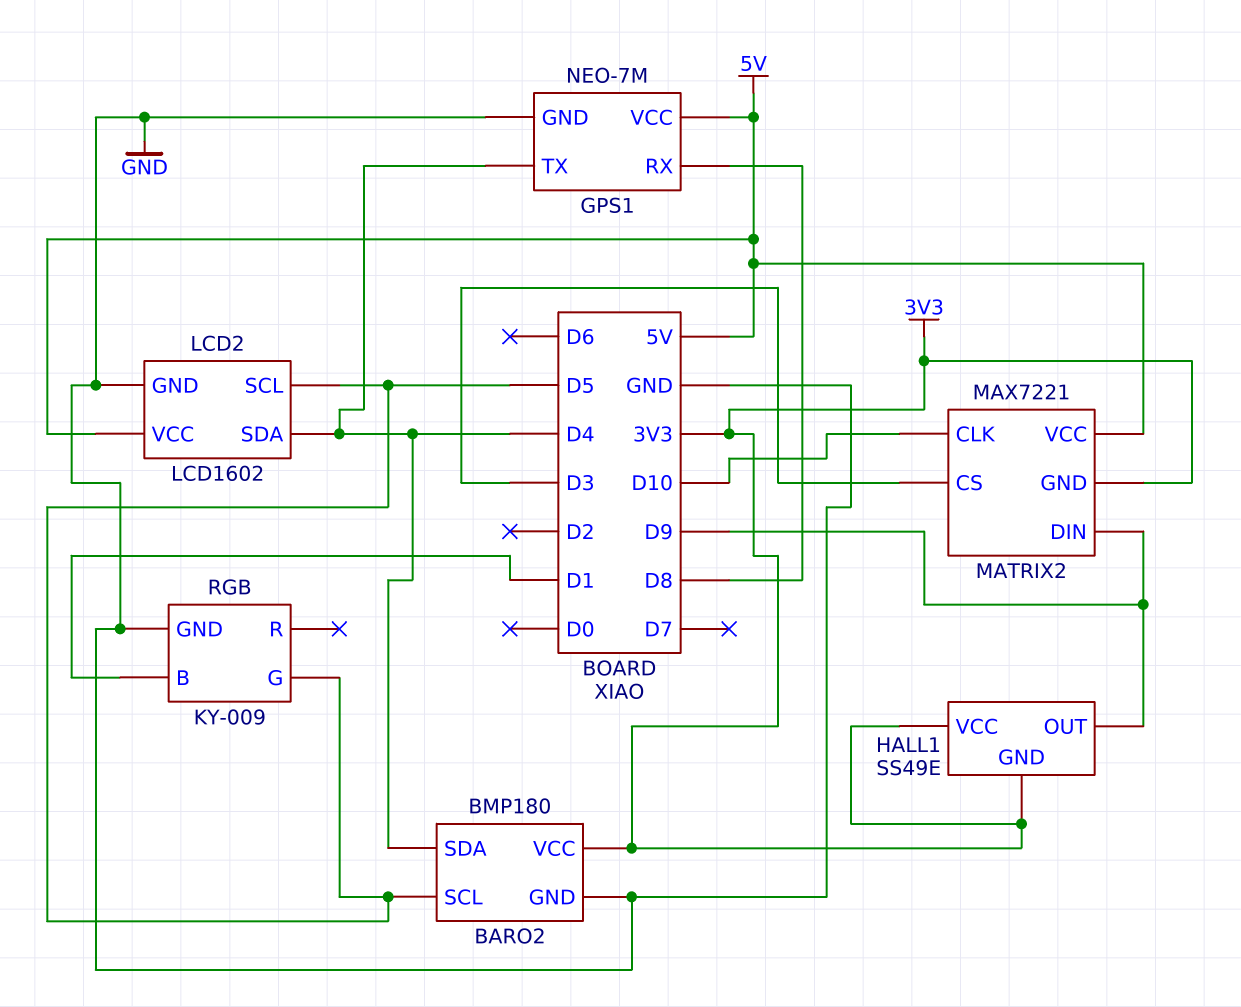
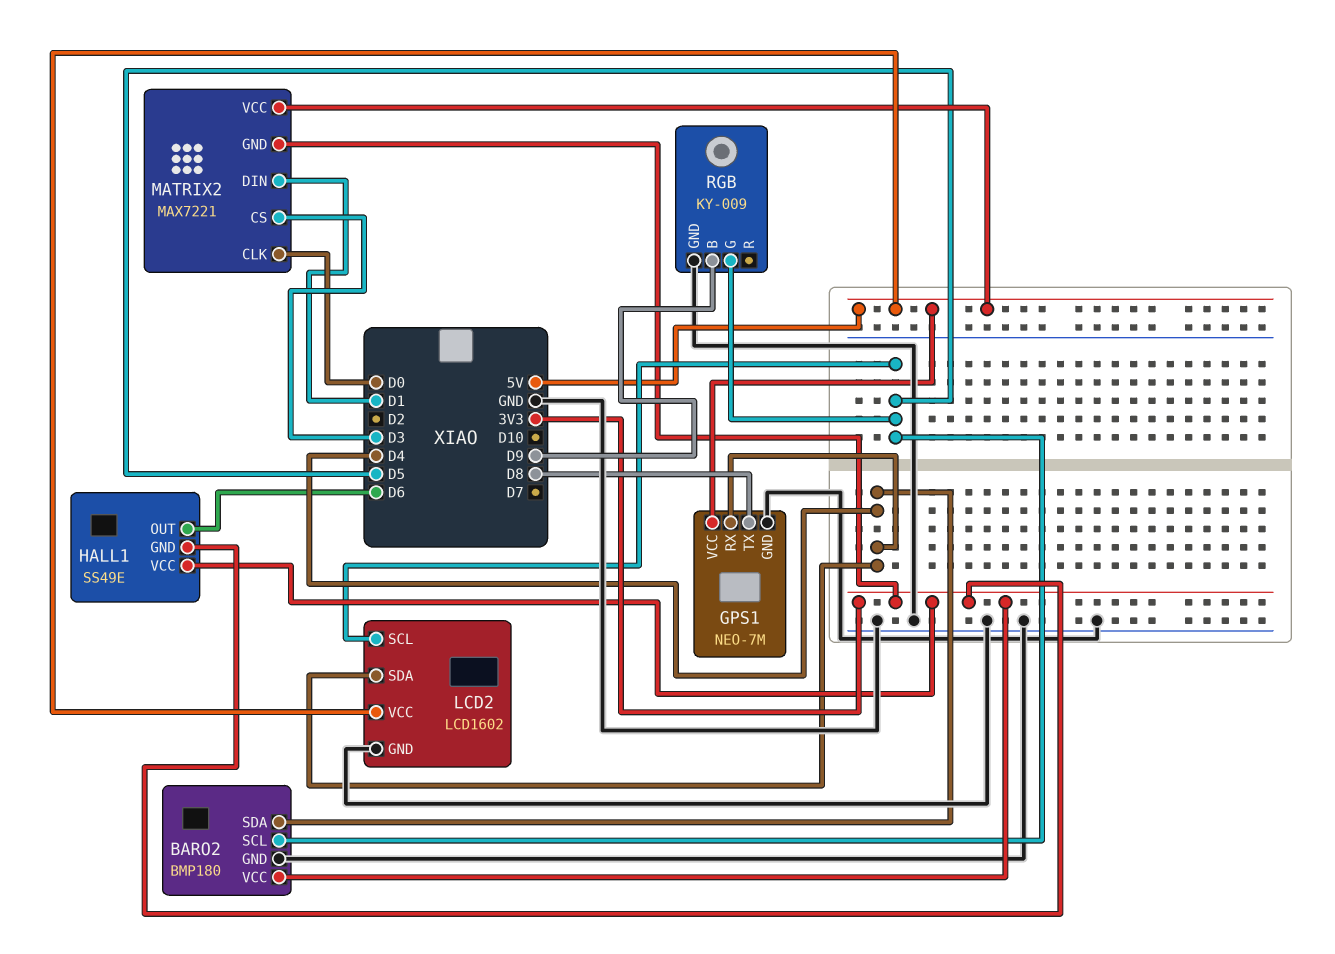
GPS1 pin RX: D8 -> D4
GPS1 pin TX: D4 -> D8
HALL1 pin OUT: D9 -> D6
MATRIX2 pin CLK: D10 -> D0
MATRIX2 pin DIN: D9 -> D1
RGB pin B: D1 -> D9

